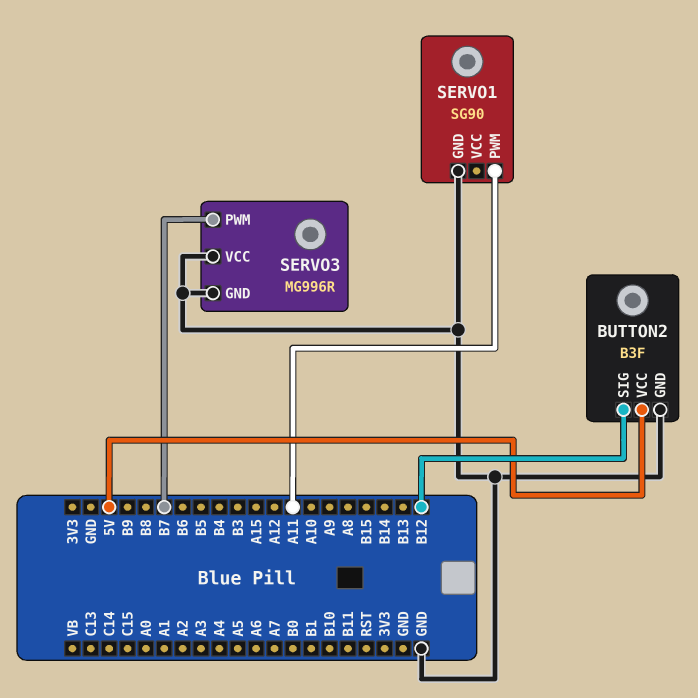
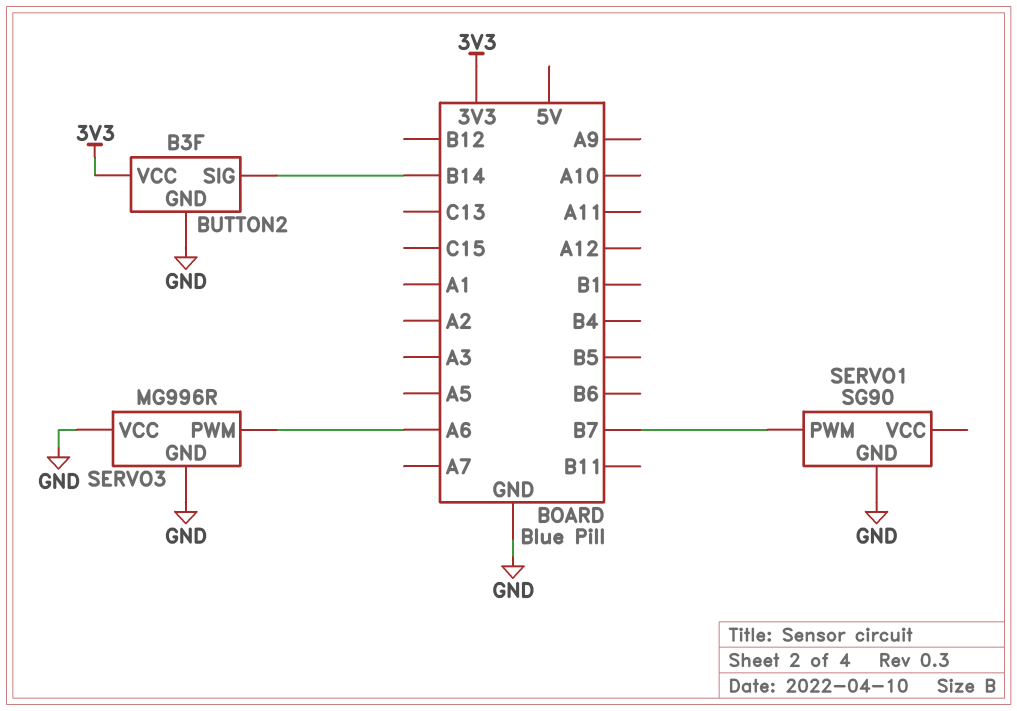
BUTTON2 pin SIG: B12 -> B14
BUTTON2 pin VCC: 5V -> 3V3
SERVO1 pin PWM: A11 -> B7
SERVO3 pin PWM: B7 -> A6

